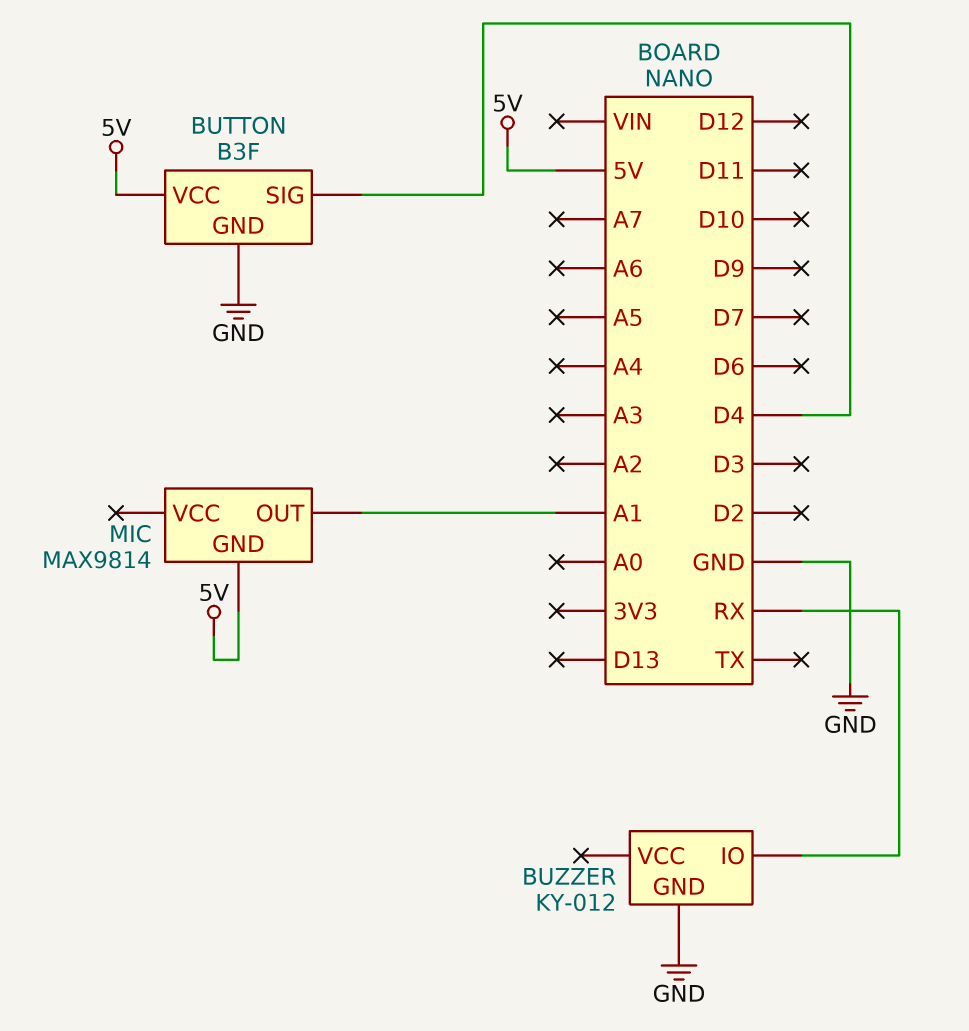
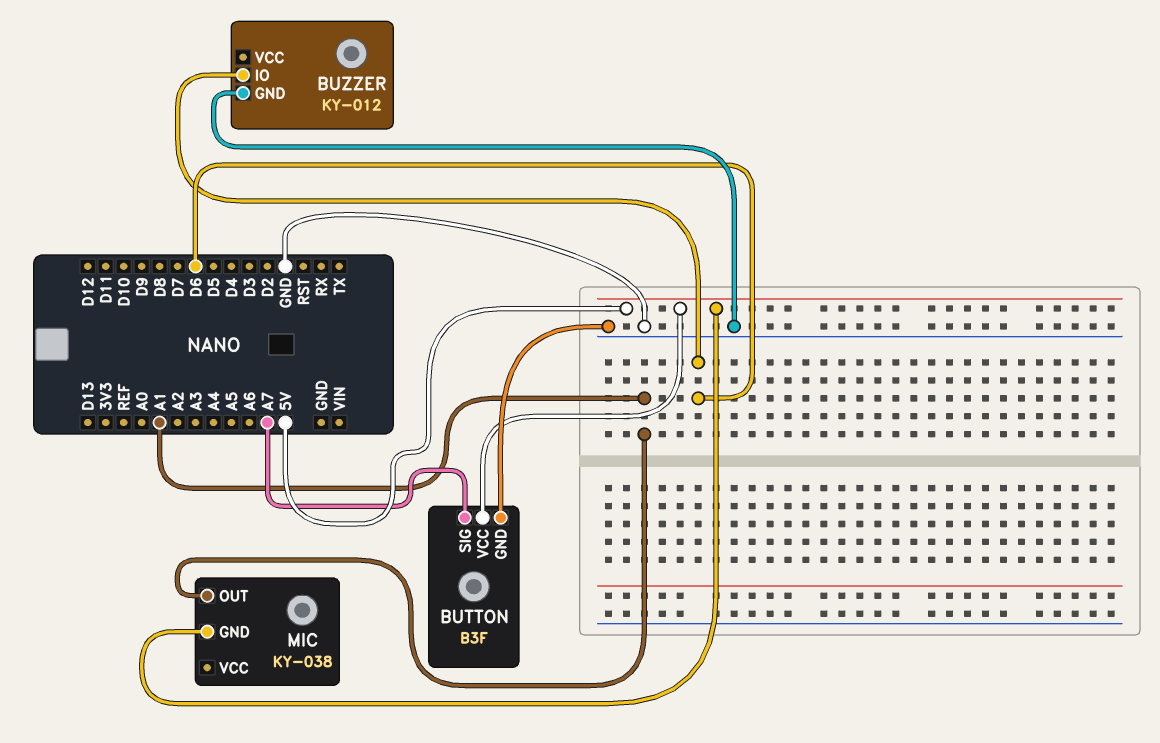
BUTTON pin SIG: D4 -> A7
BUZZER pin IO: RX -> D6
MIC: MAX9814 -> KY-038

